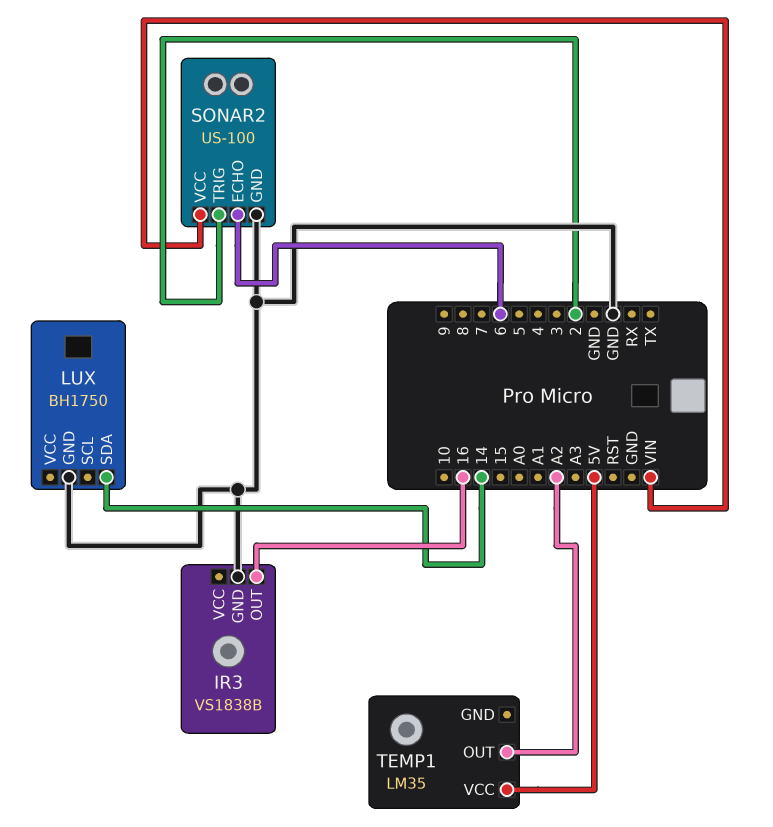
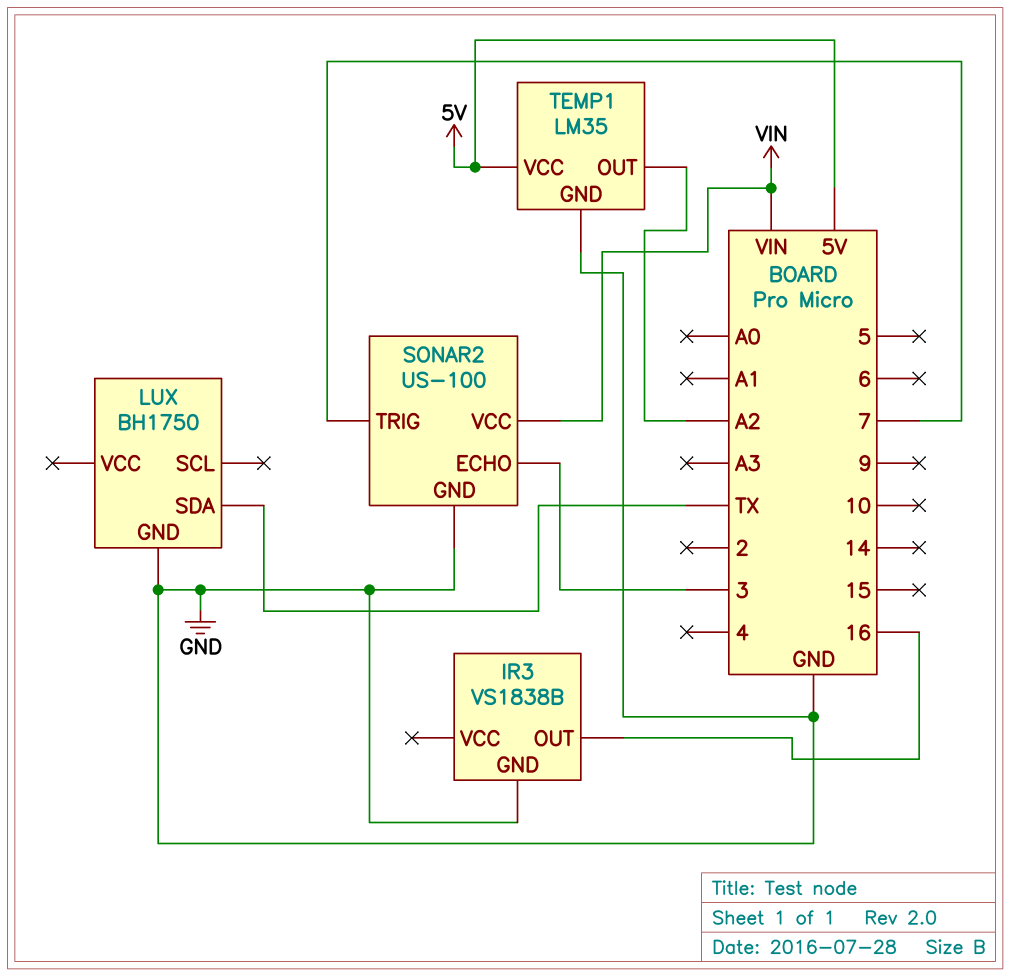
LUX pin SDA: 14 -> TX
SONAR2 pin ECHO: 6 -> 3
SONAR2 pin TRIG: 2 -> 7
TEMP1 pin GND: none -> GND

